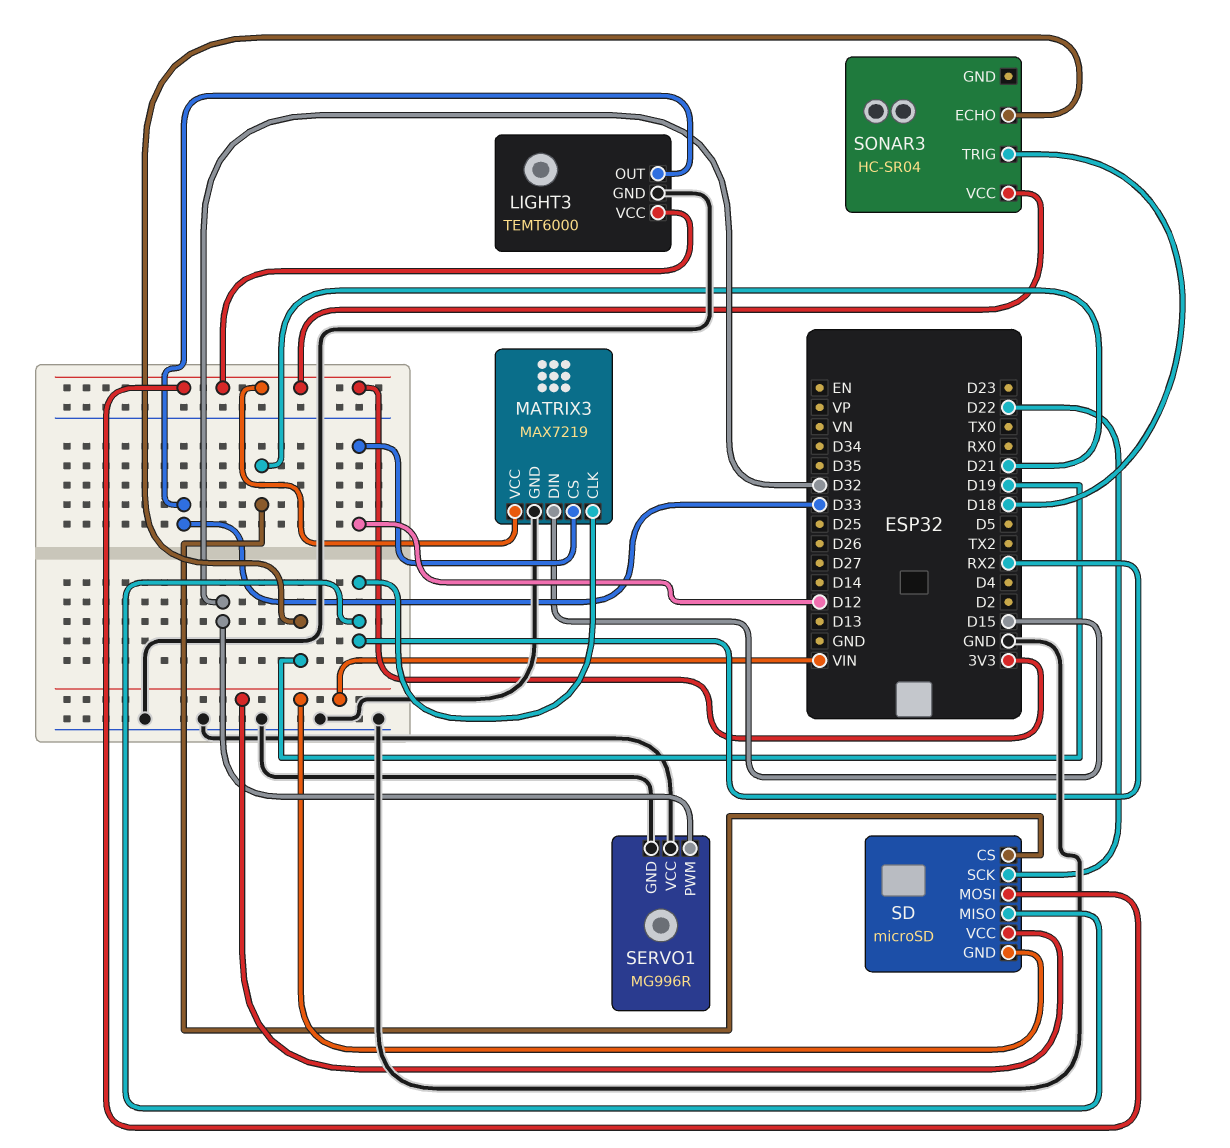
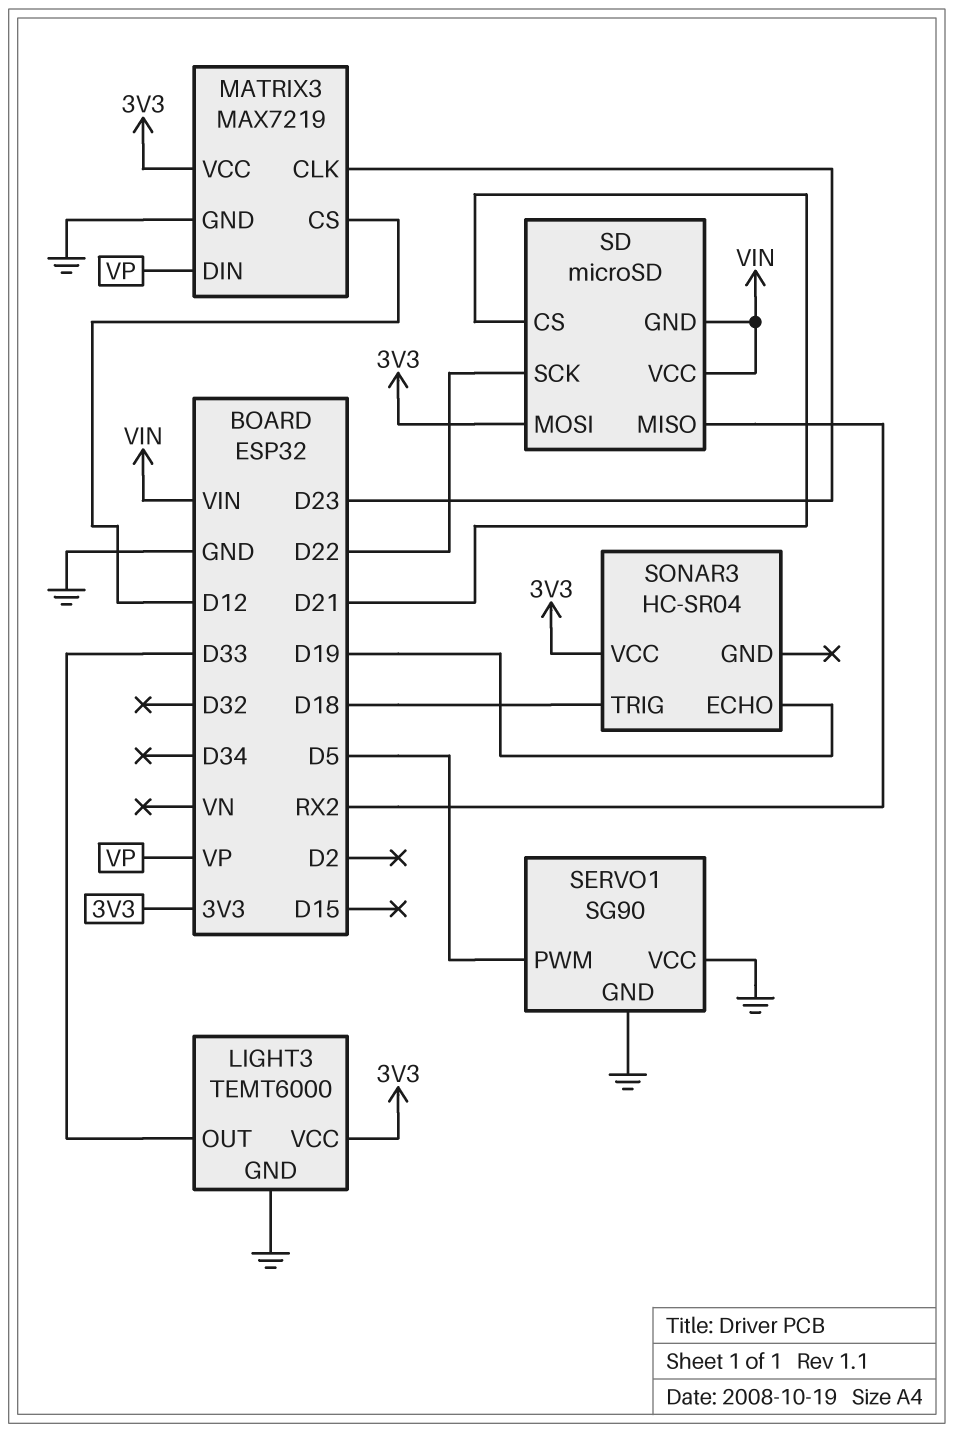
MATRIX3 pin CLK: RX2 -> D23
MATRIX3 pin DIN: D15 -> VP
SERVO1: MG996R -> SG90
SERVO1 pin PWM: D32 -> D5

